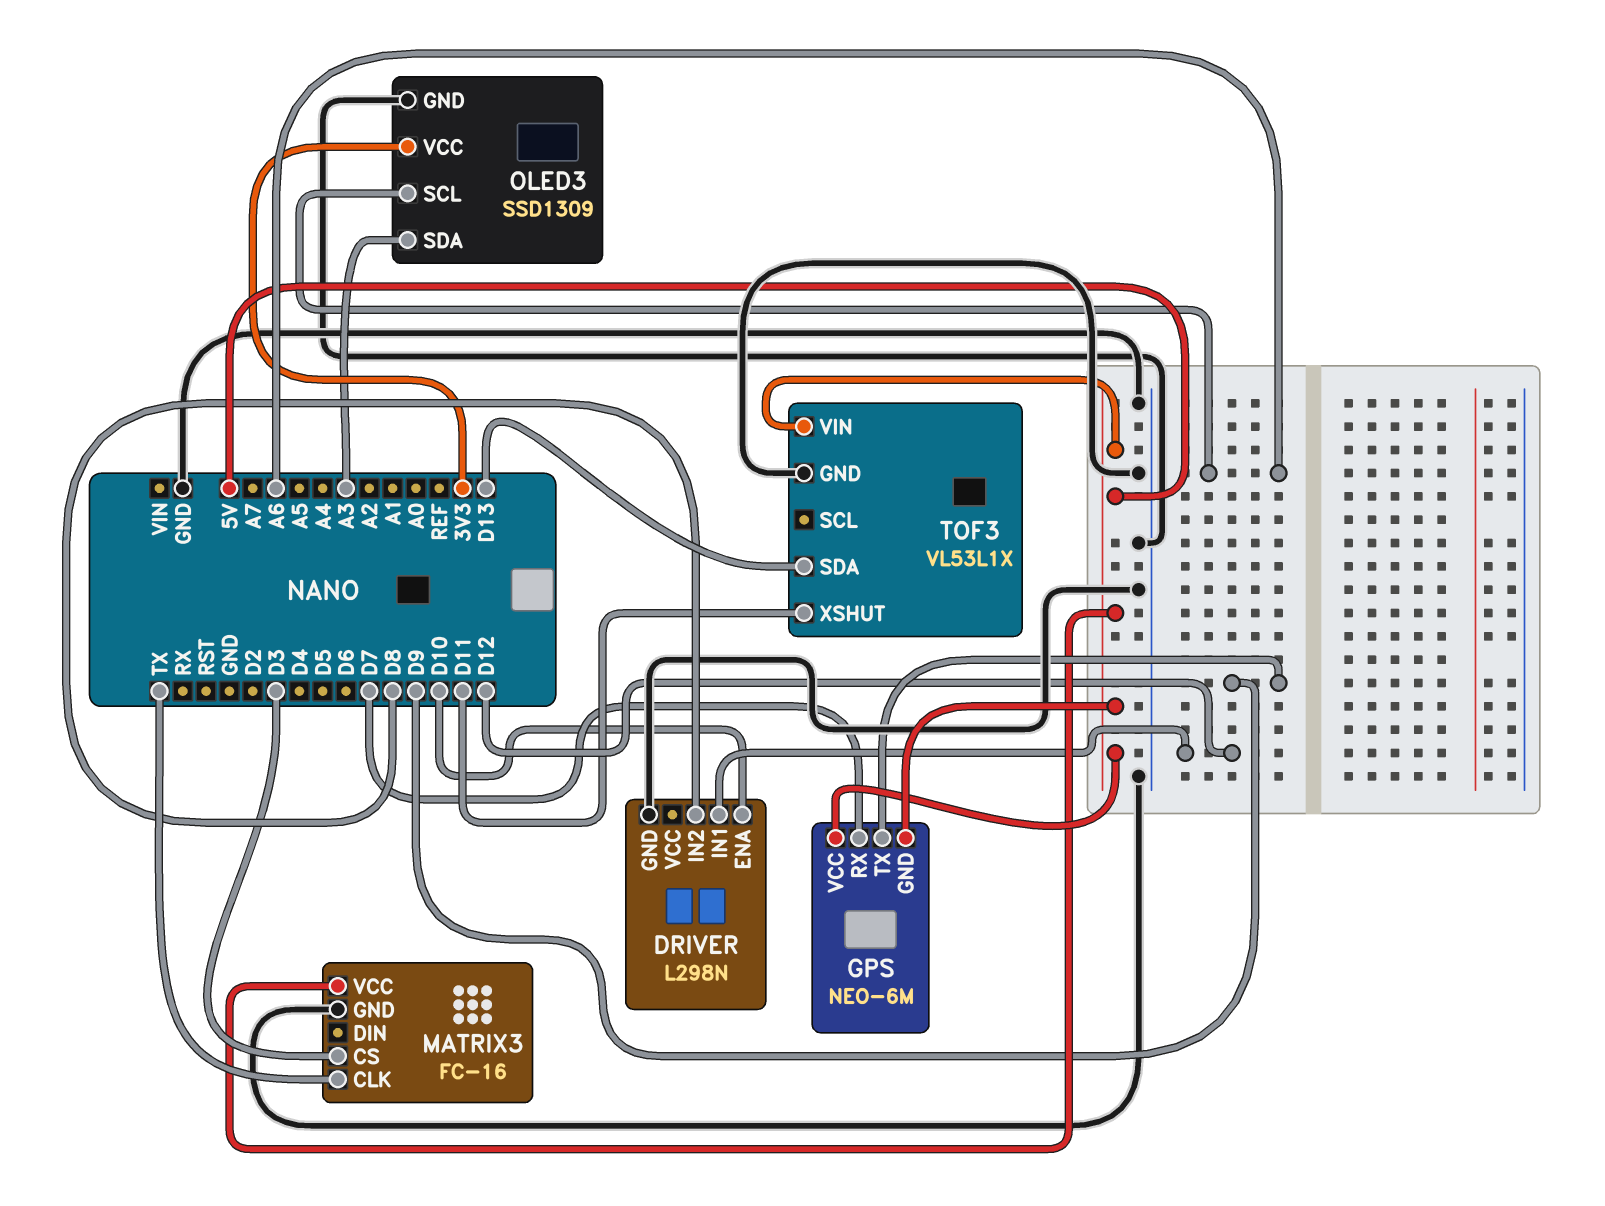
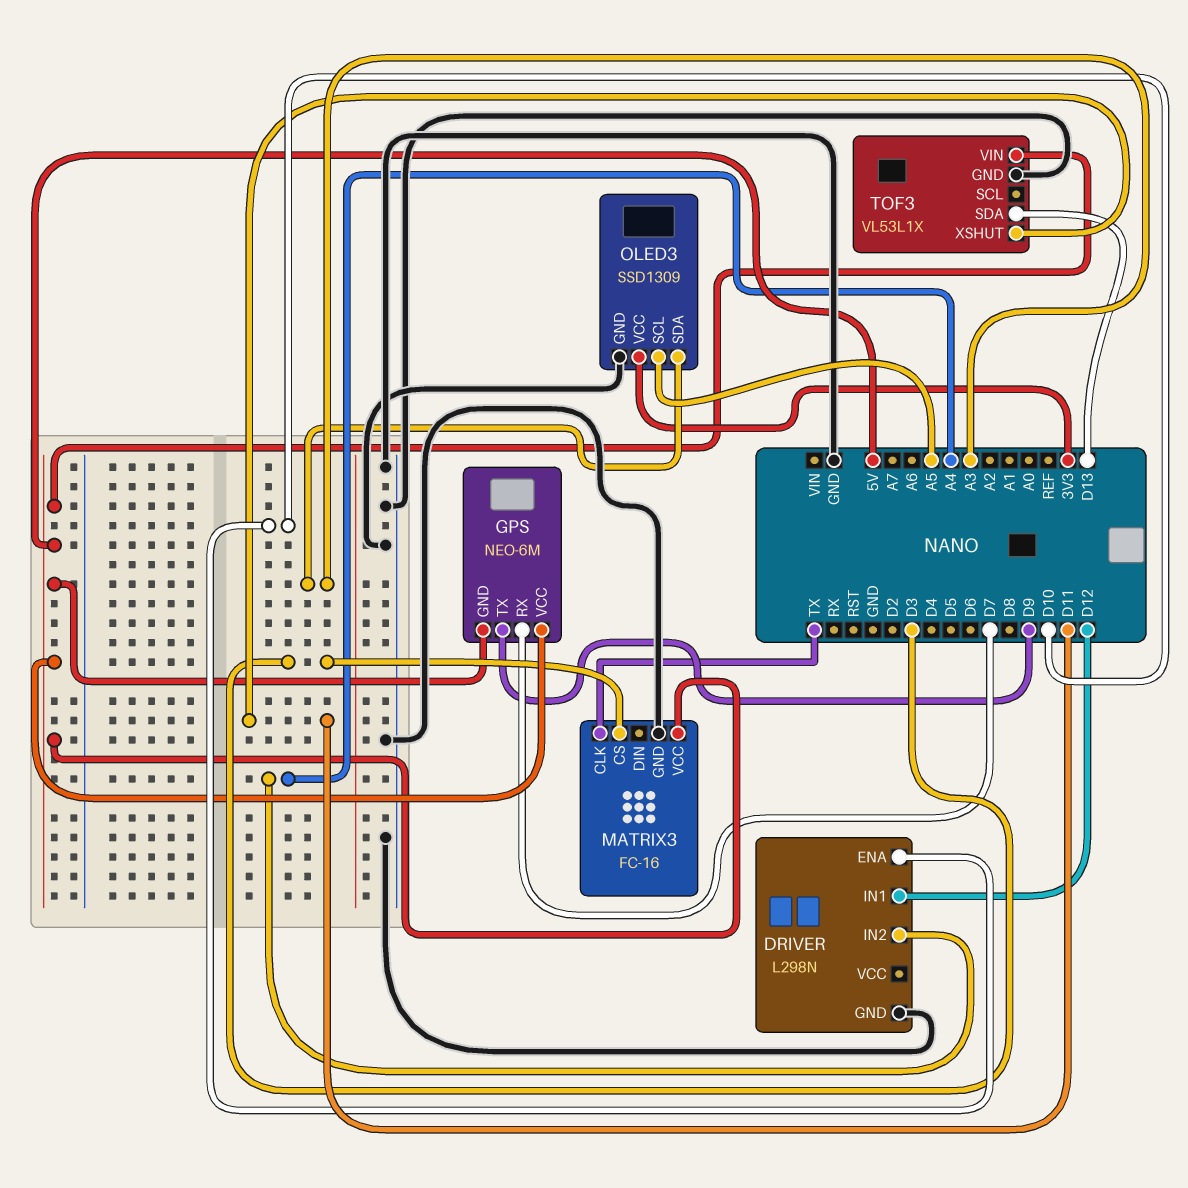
DRIVER pin IN2: D8 -> A4
OLED3 pin SCL: A6 -> A5

